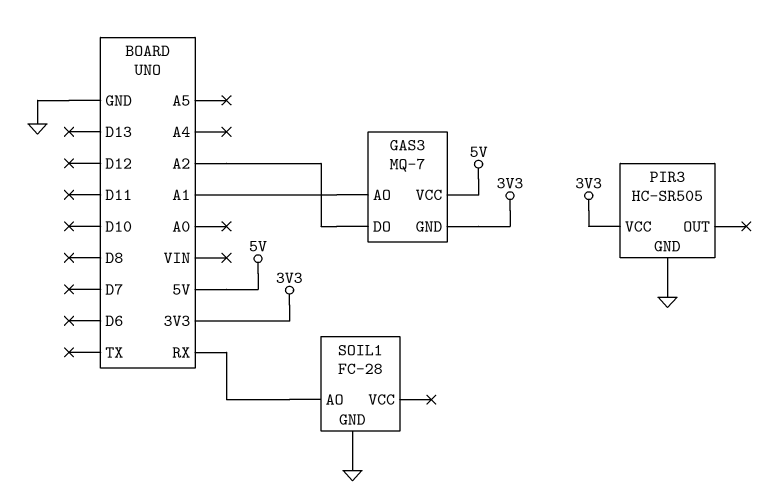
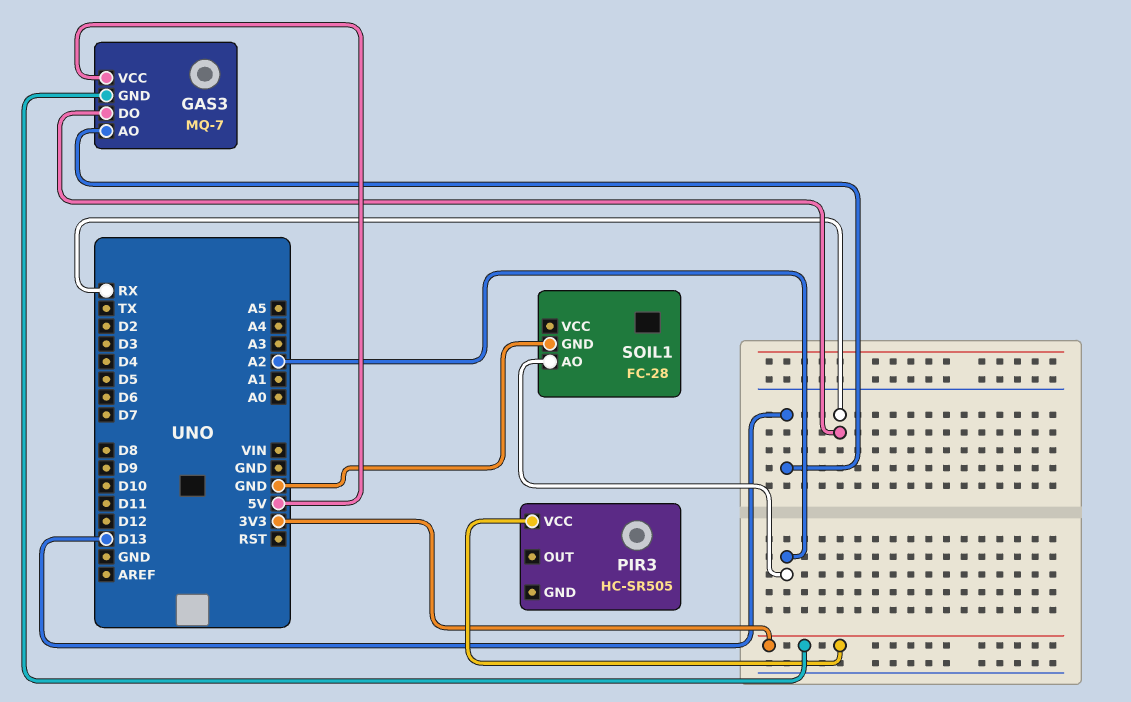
GAS3 pin AO: A1 -> D13
GAS3 pin DO: A2 -> RX
PIR3 pin GND: GND -> none
SOIL1 pin AO: RX -> A2

